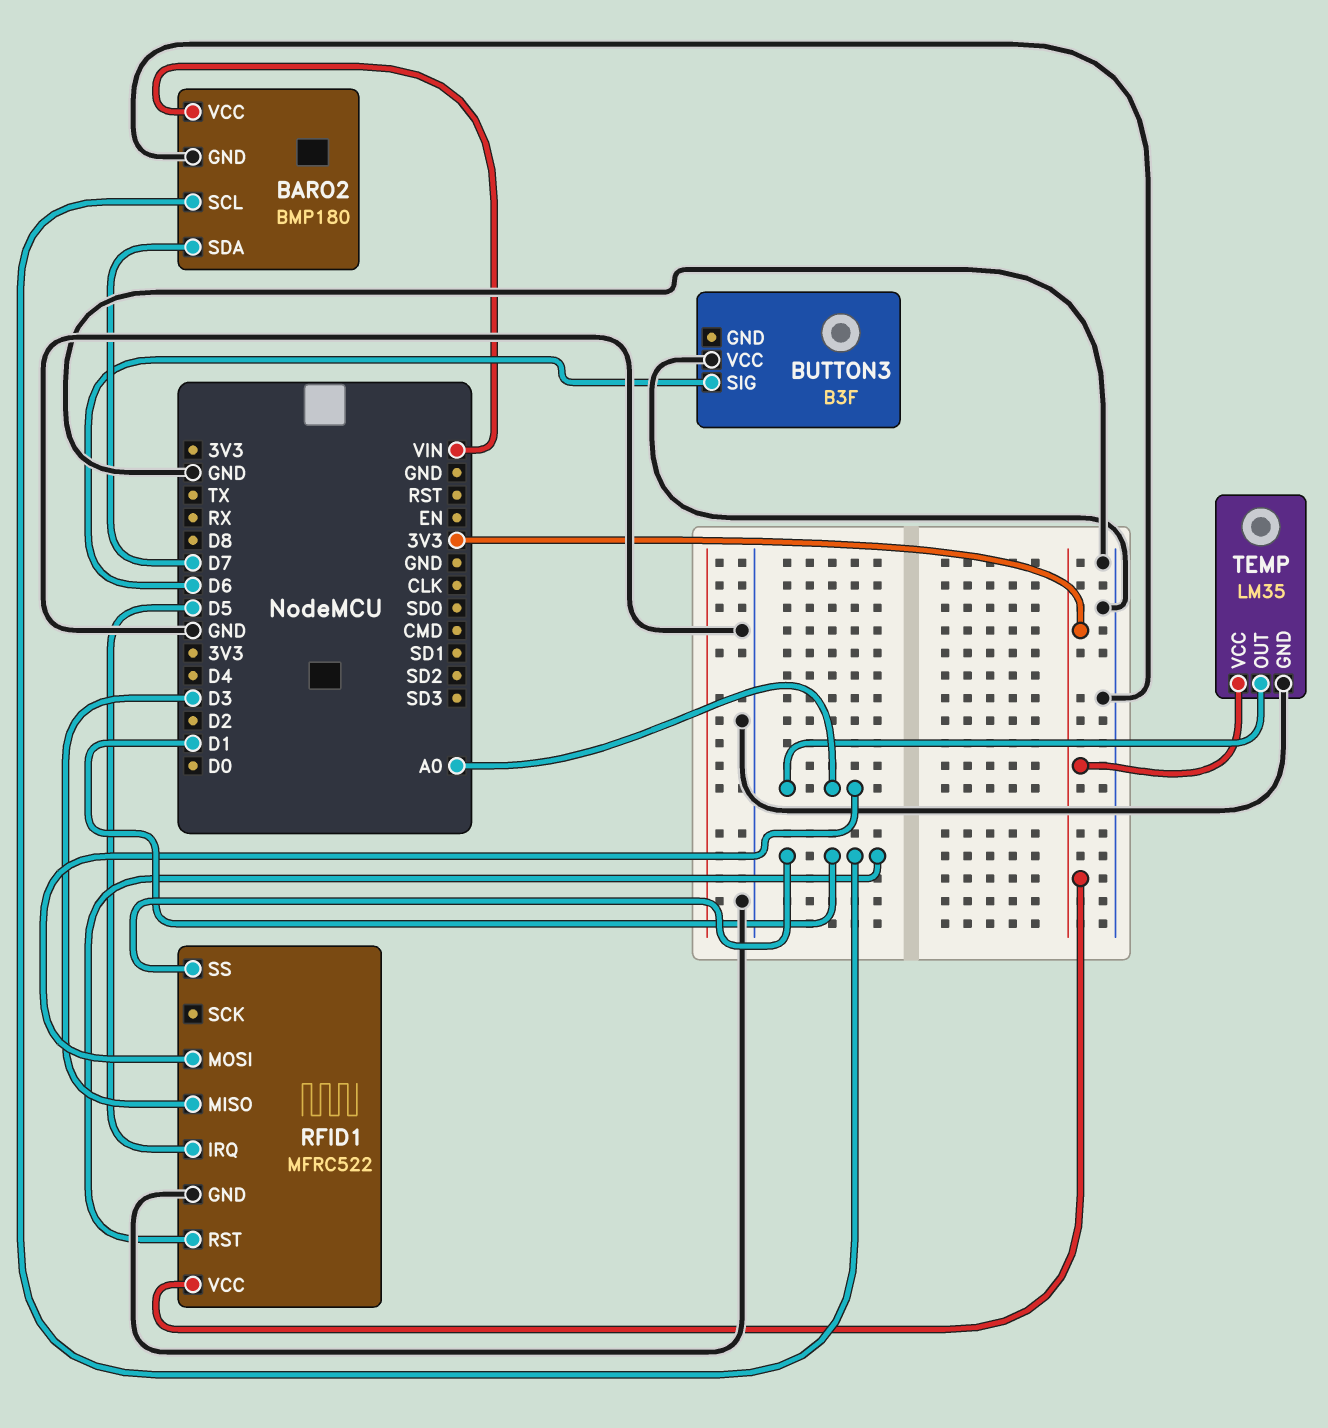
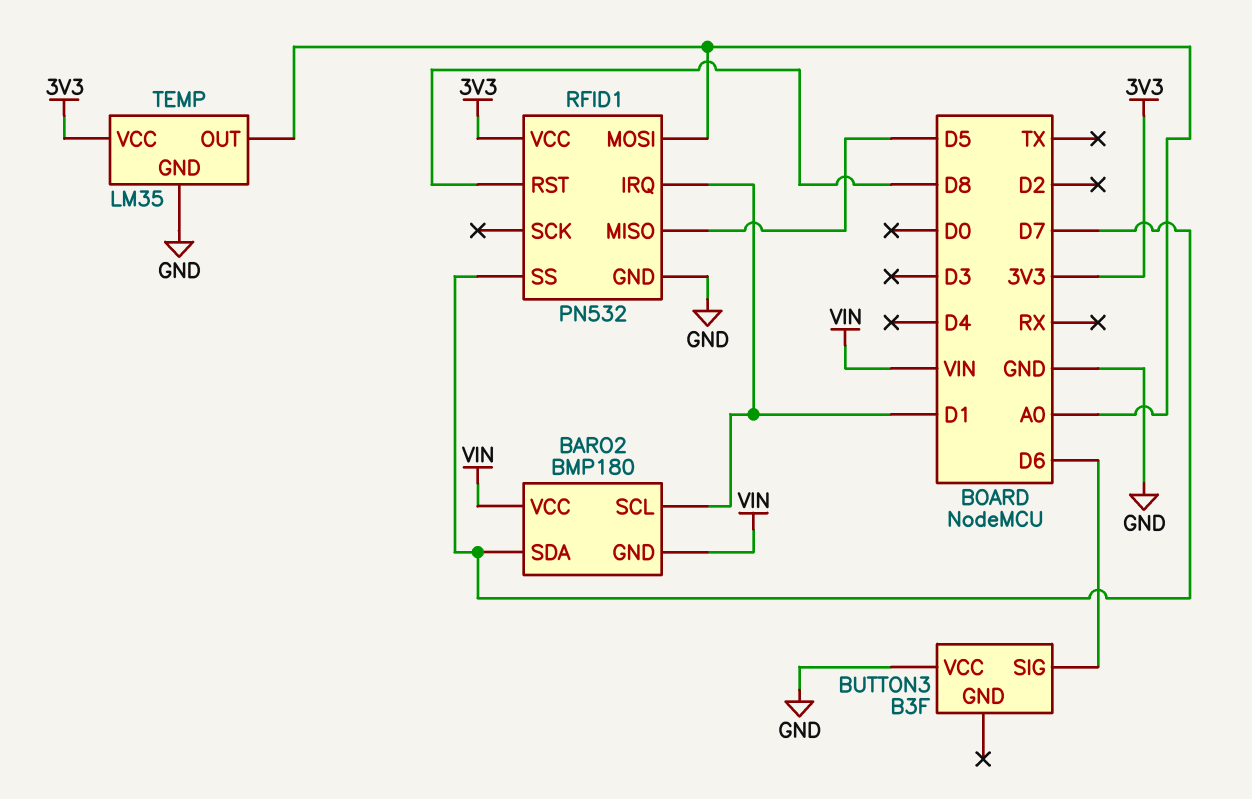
BARO2 pin GND: GND -> VIN
RFID1: MFRC522 -> PN532
RFID1 pin IRQ: D5 -> D1
RFID1 pin MISO: D3 -> D5
RFID1 pin RST: D1 -> D8
RFID1 pin SS: D1 -> D7

